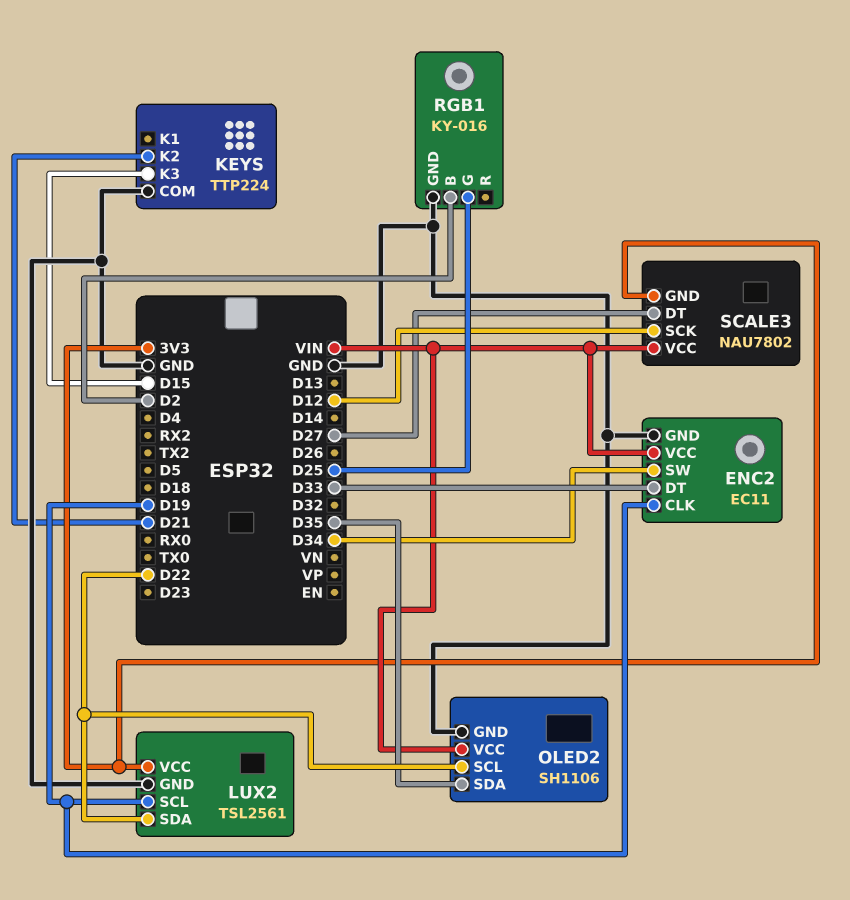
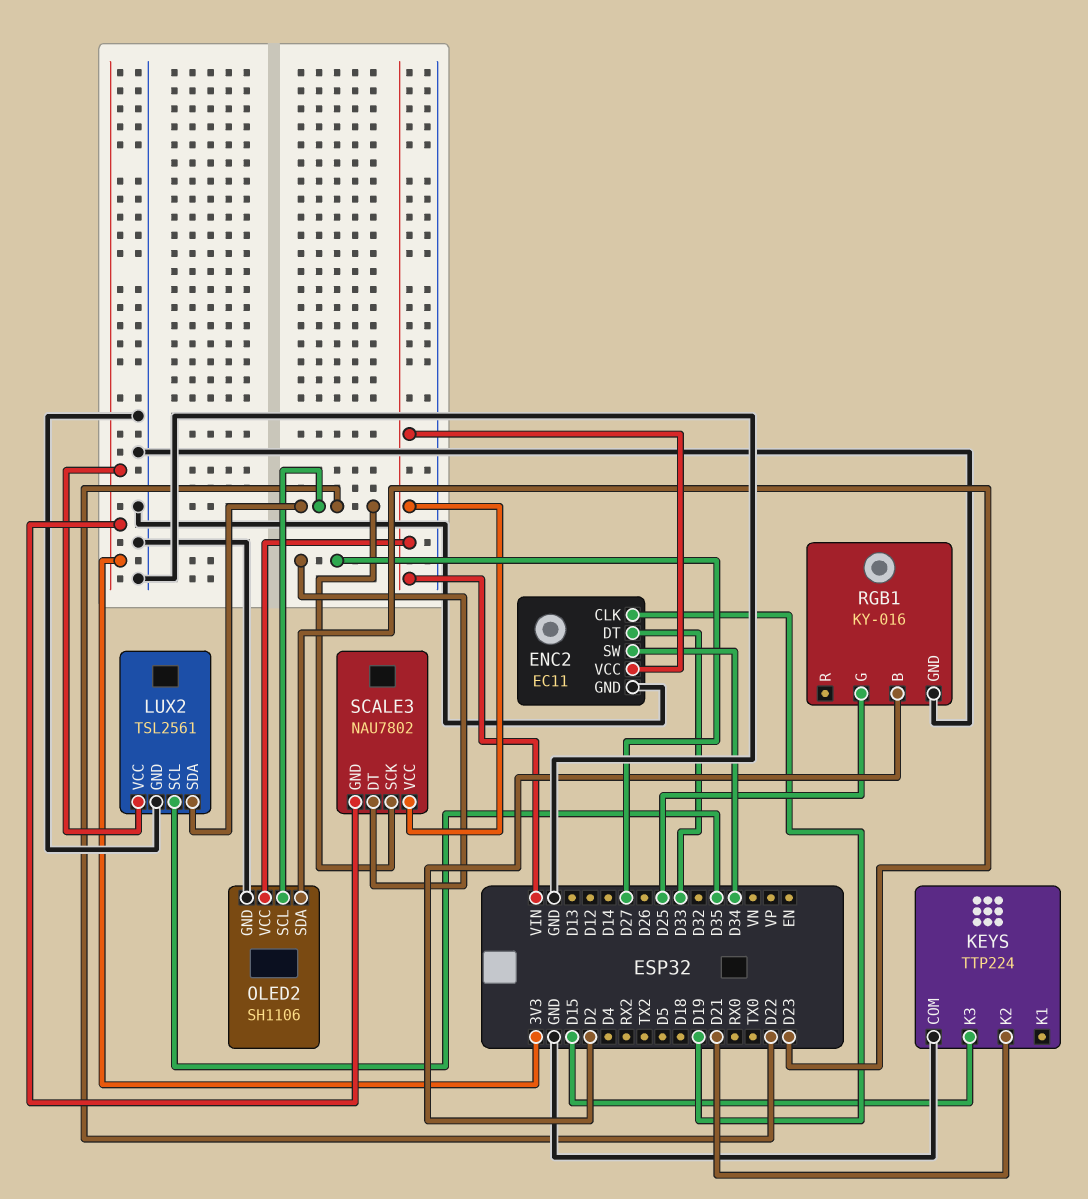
LUX2 pin SCL: D19 -> D35
OLED2 pin SDA: D35 -> D23
SCALE3 pin SCK: D12 -> D22

